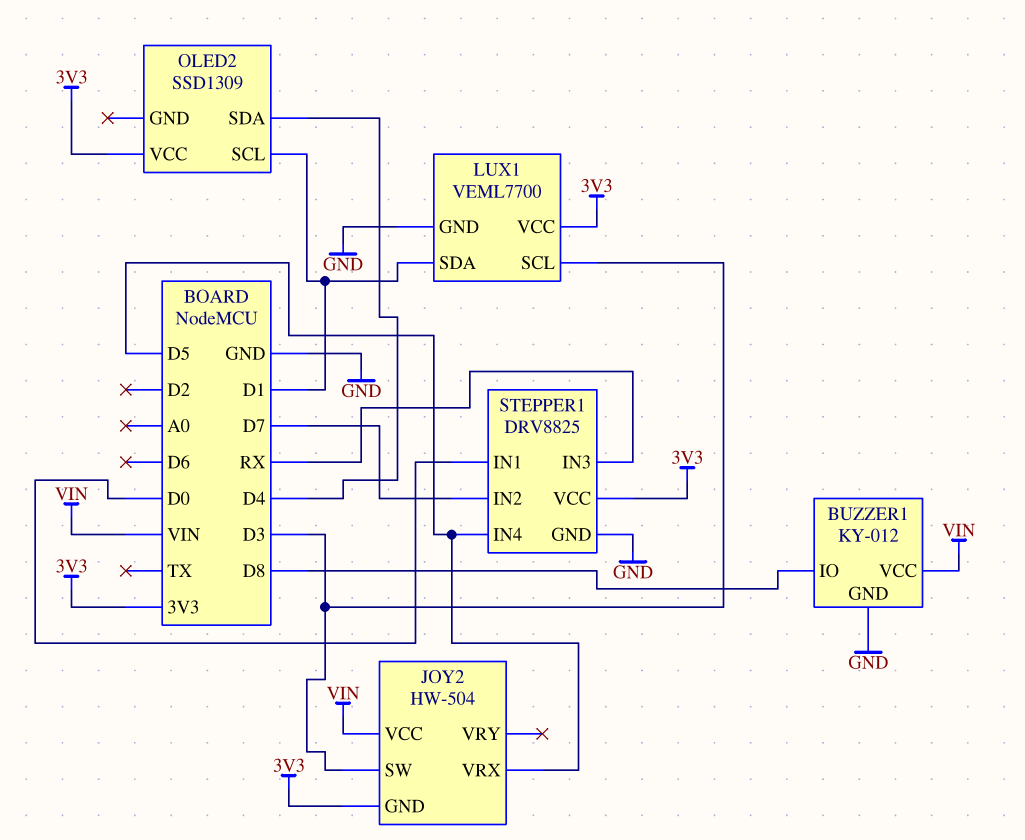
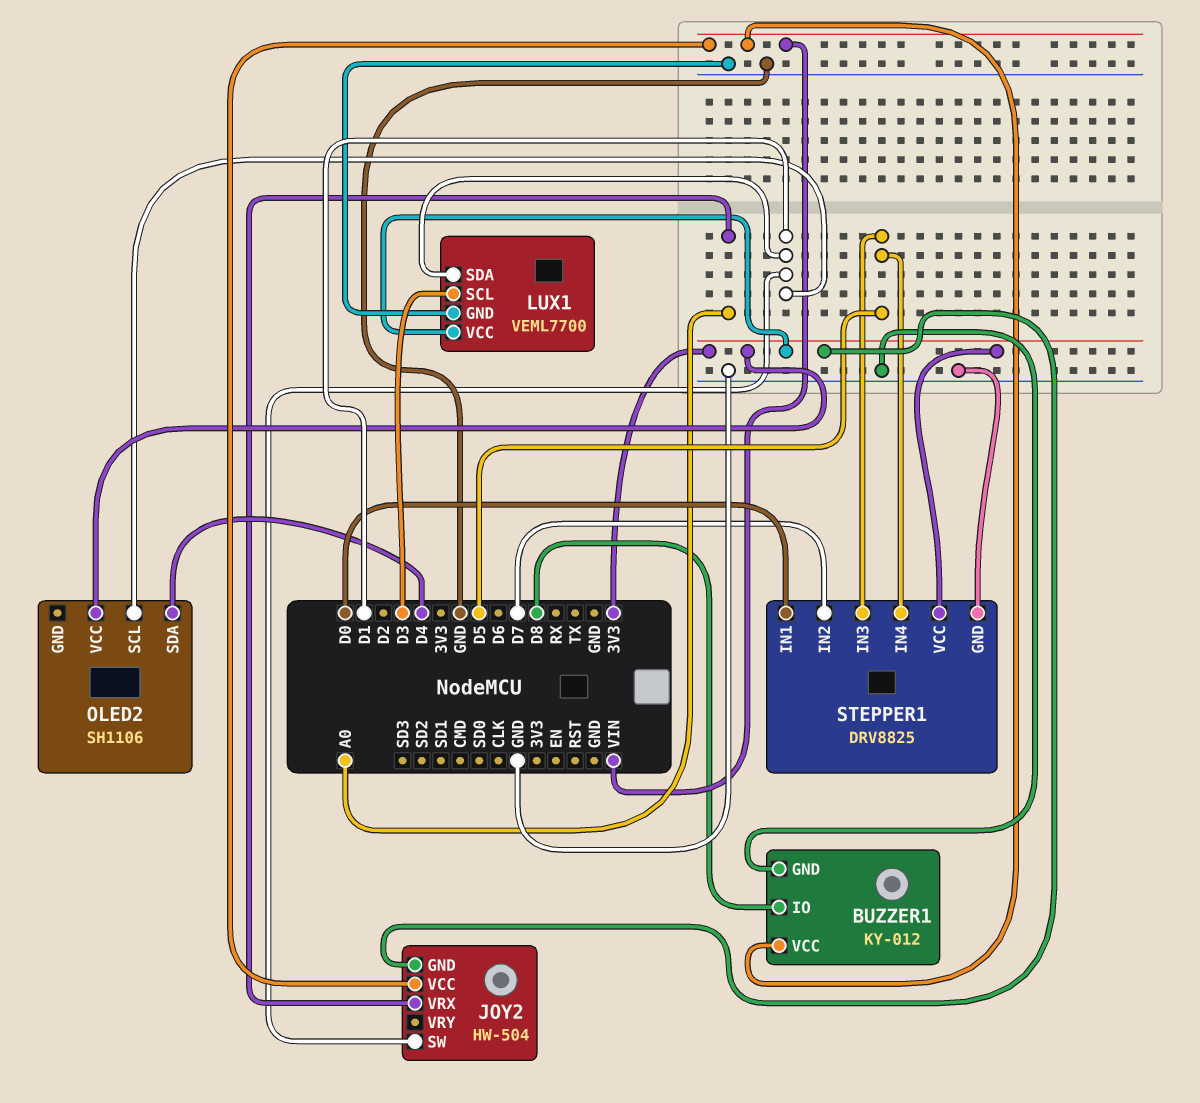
JOY2 pin SW: D3 -> D1
JOY2 pin VRX: D5 -> A0
OLED2: SSD1309 -> SH1106
STEPPER1 pin IN3: RX -> D5

